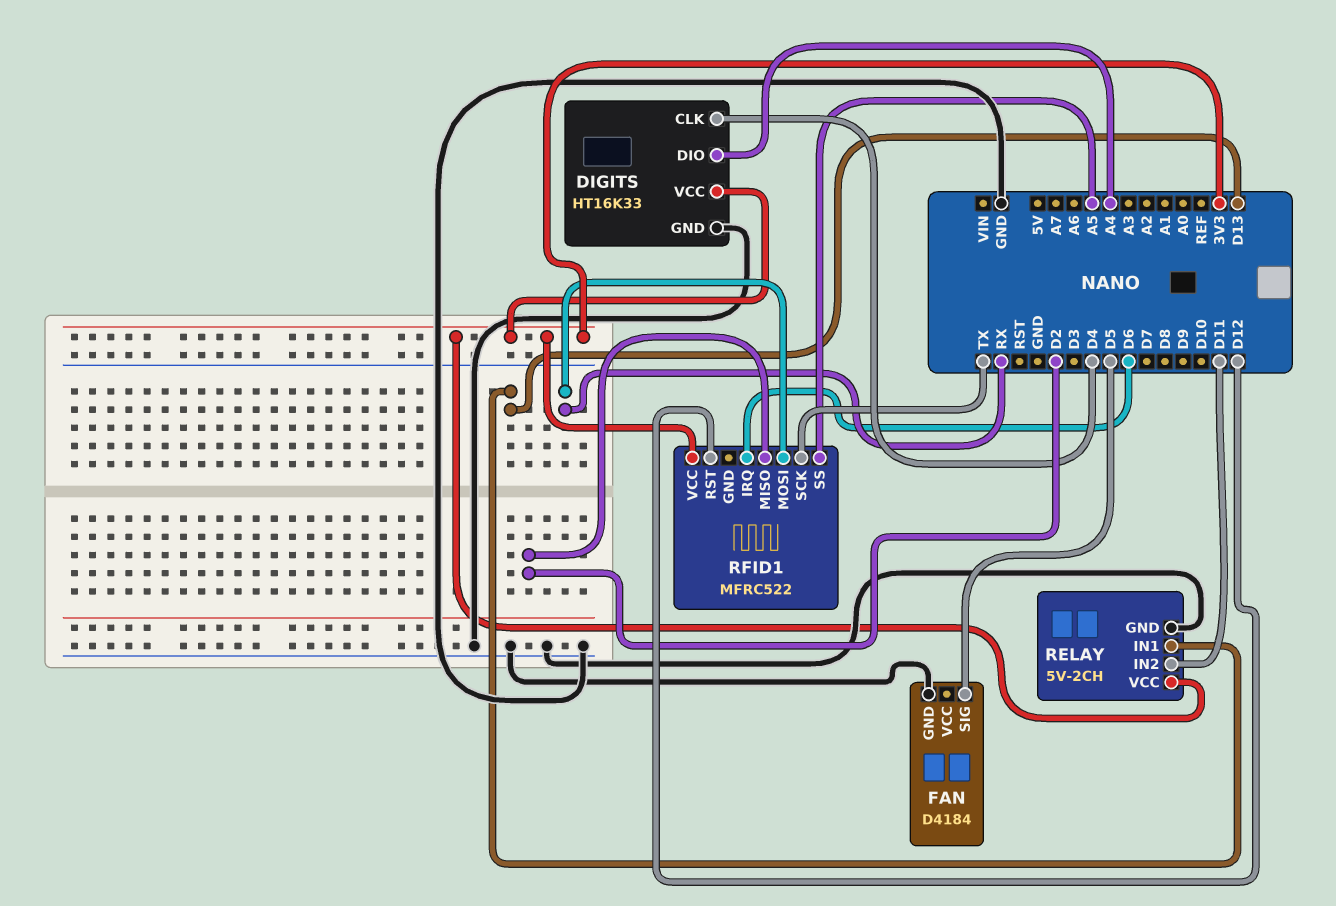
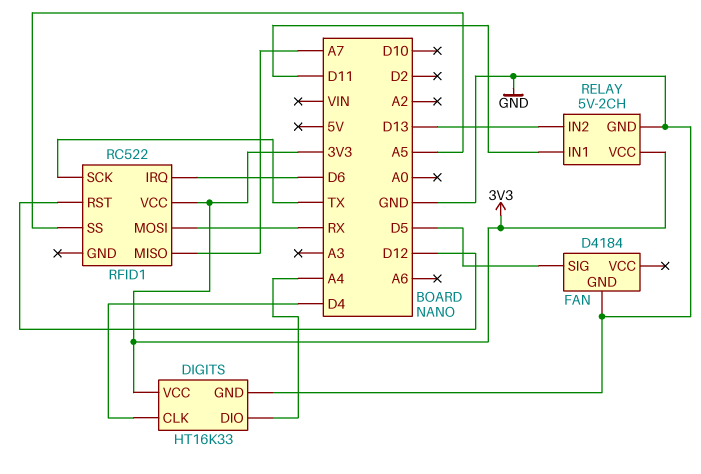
RELAY pin IN1: D13 -> D11
RELAY pin IN2: D11 -> D13
RFID1: MFRC522 -> RC522
RFID1 pin MISO: D2 -> A7

